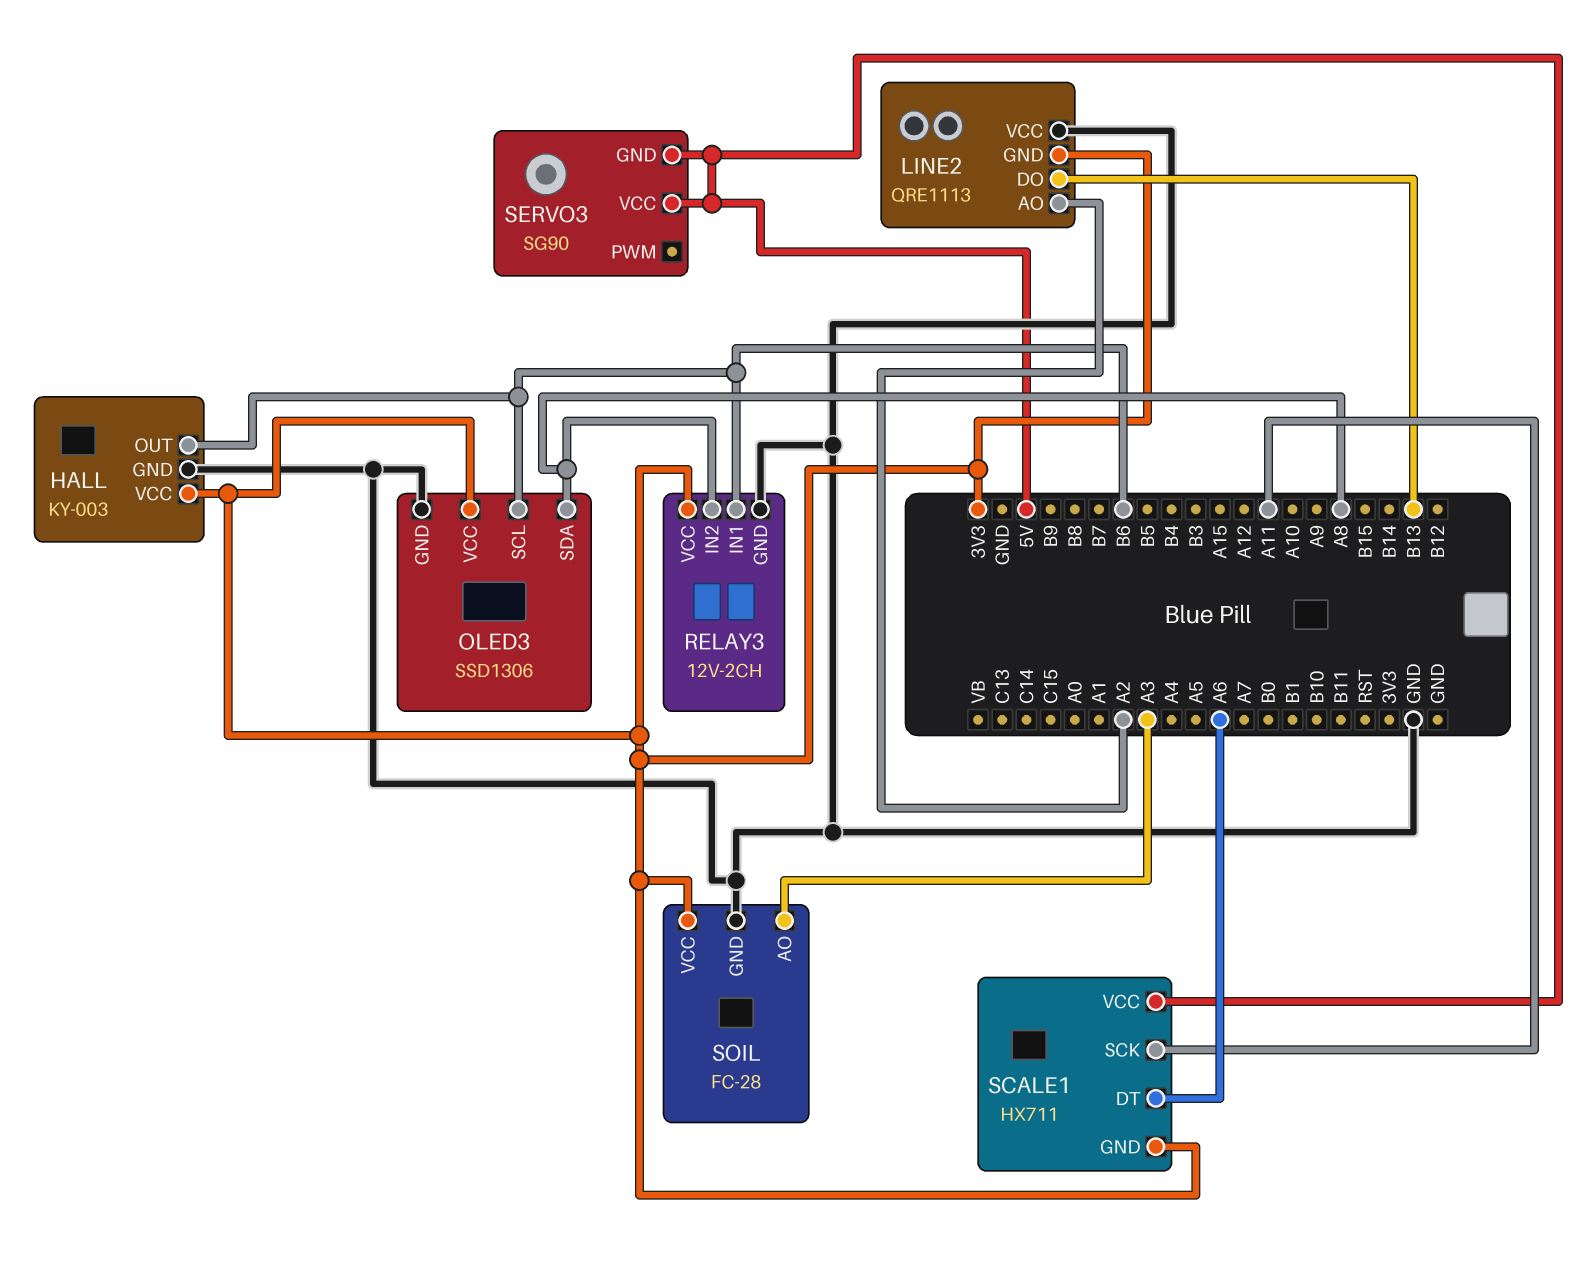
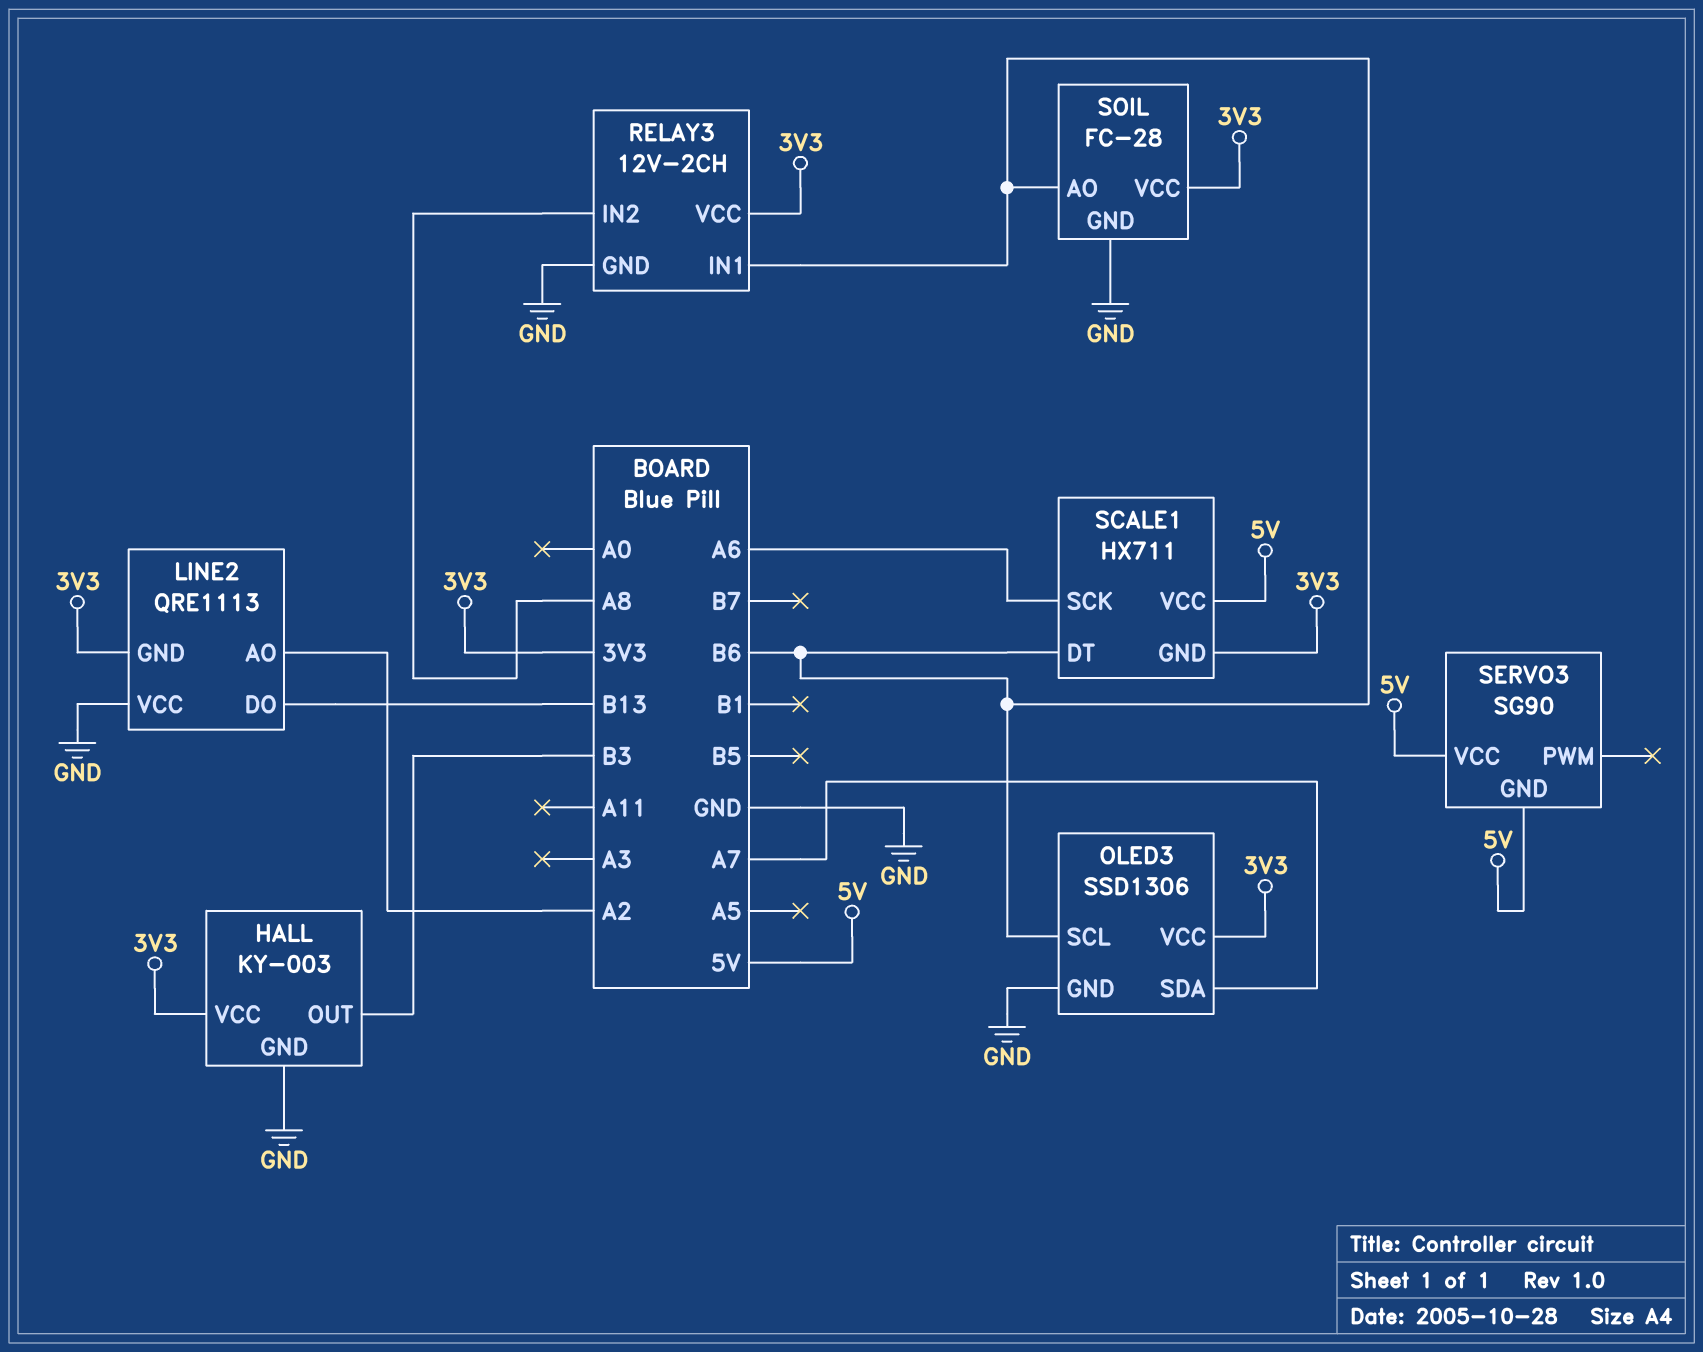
HALL pin OUT: B6 -> B3
OLED3 pin SDA: A8 -> A7
SCALE1 pin DT: A6 -> B6
SCALE1 pin SCK: A11 -> A6
SOIL pin AO: A3 -> B6

